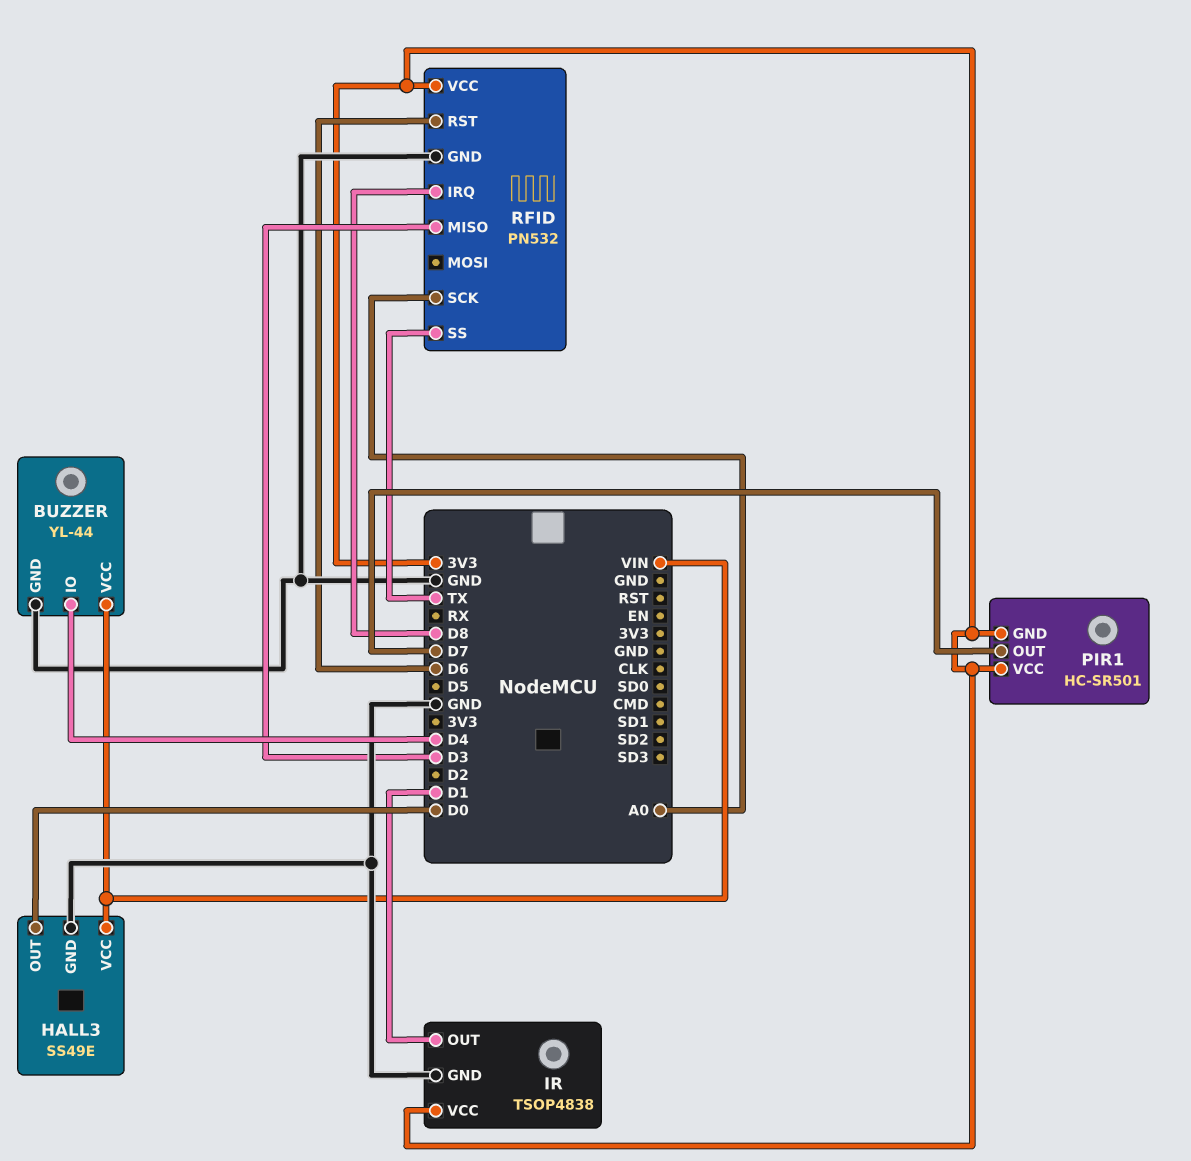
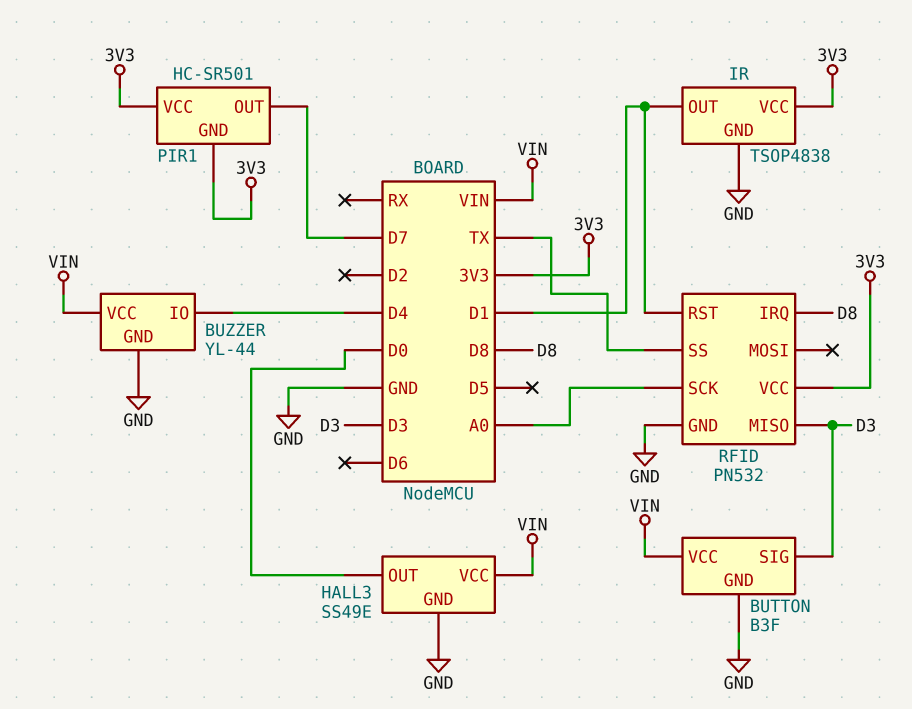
BUTTON: none -> B3F
BUTTON pin GND: none -> GND
BUTTON pin SIG: none -> D3
BUTTON pin VCC: none -> VIN
RFID pin RST: D6 -> D1

